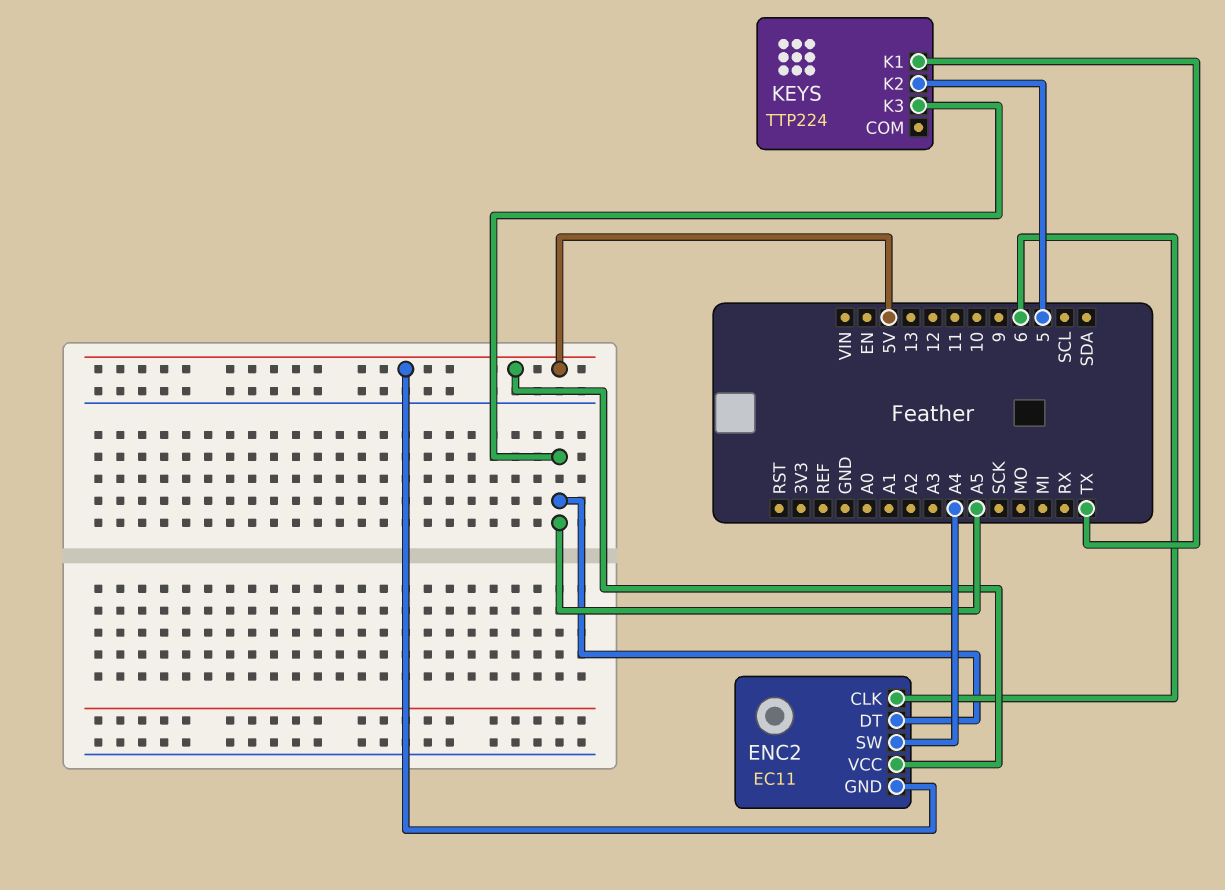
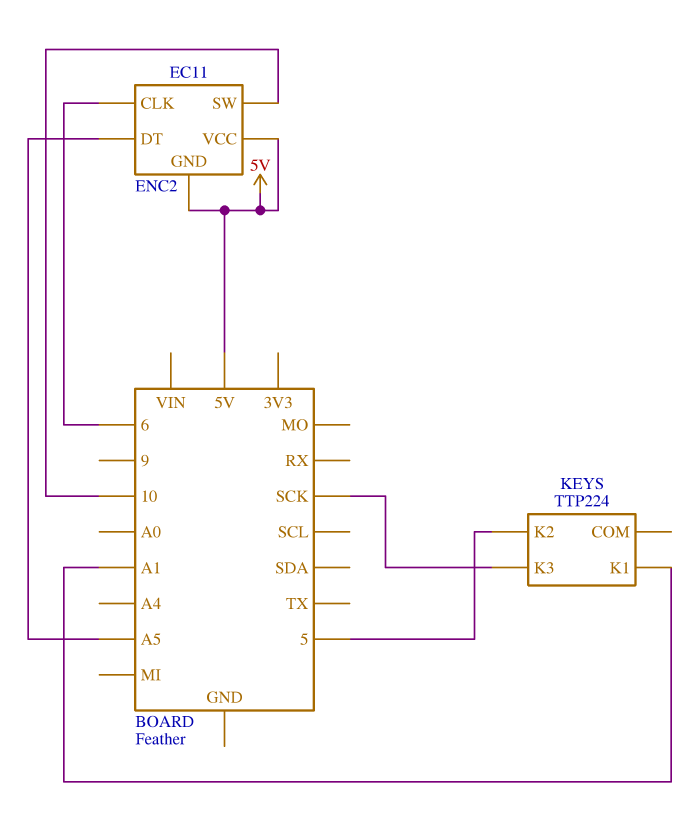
ENC2 pin SW: A4 -> 10
KEYS pin K1: TX -> A1
KEYS pin K3: A5 -> SCK

